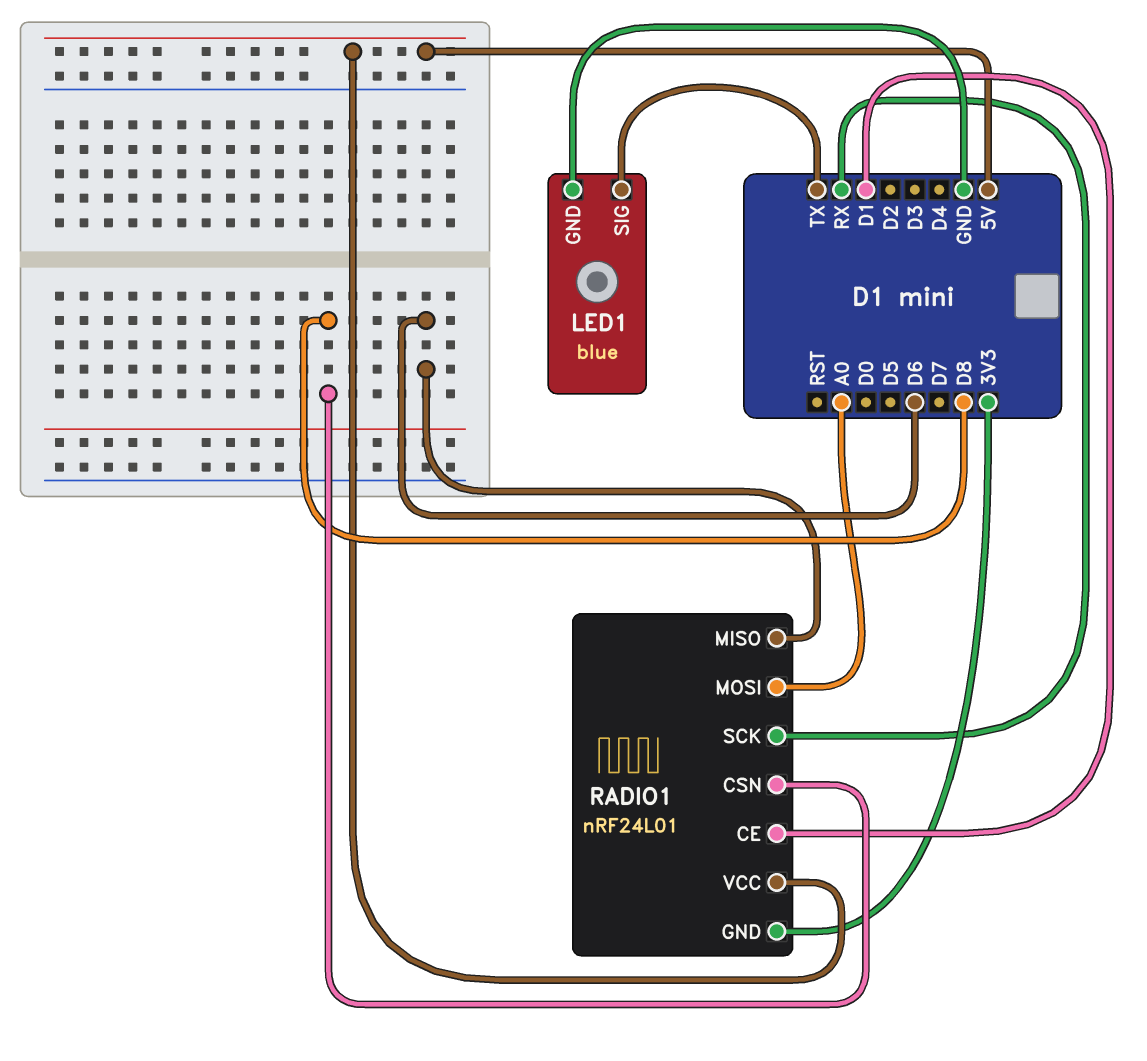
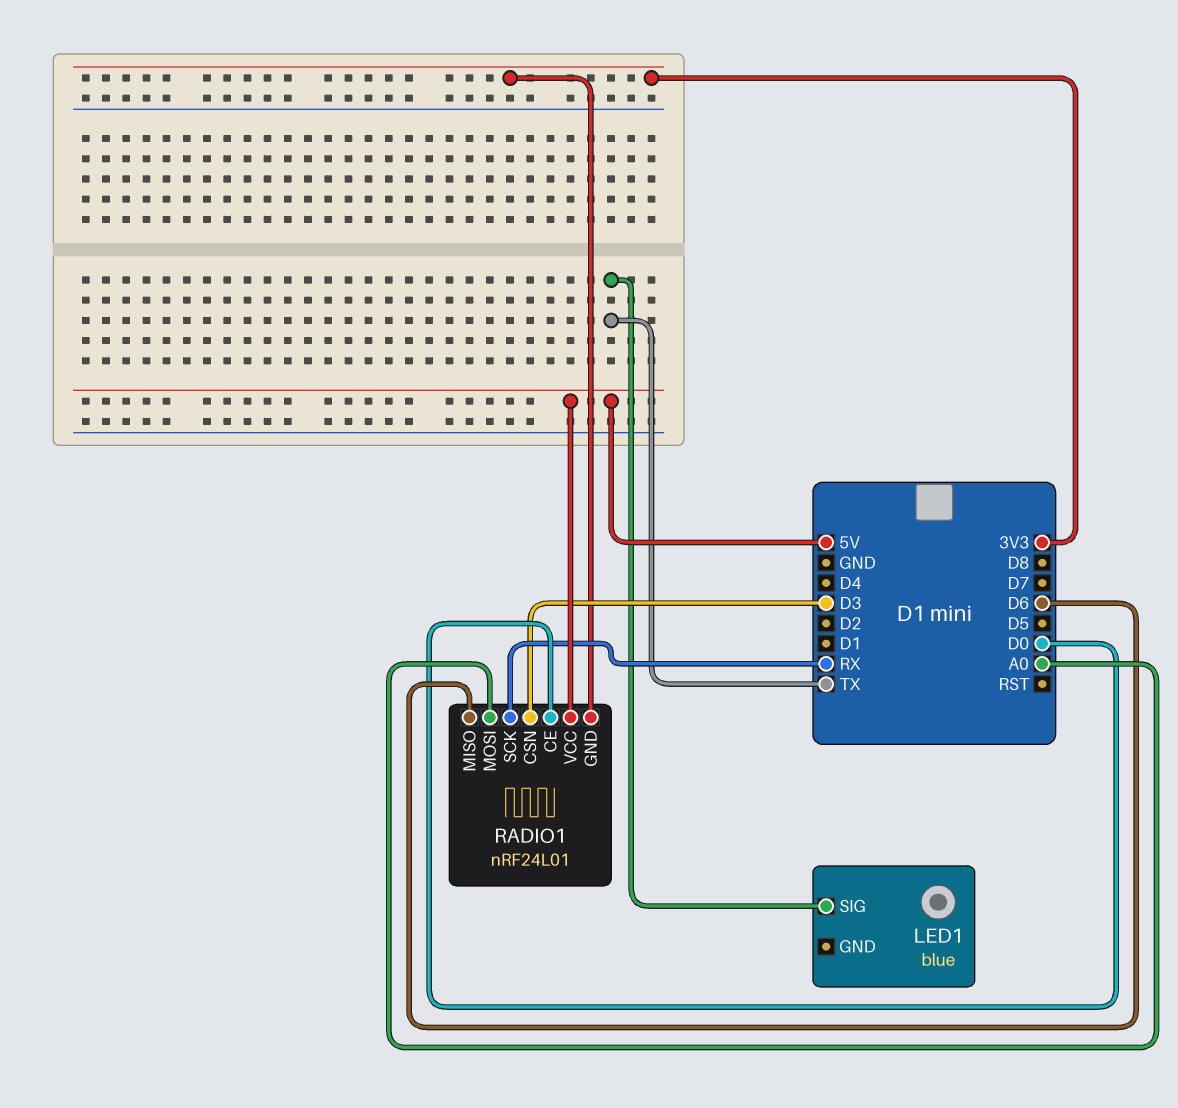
LED1 pin GND: GND -> none
RADIO1 pin CE: D1 -> D0
RADIO1 pin CSN: D8 -> D3

